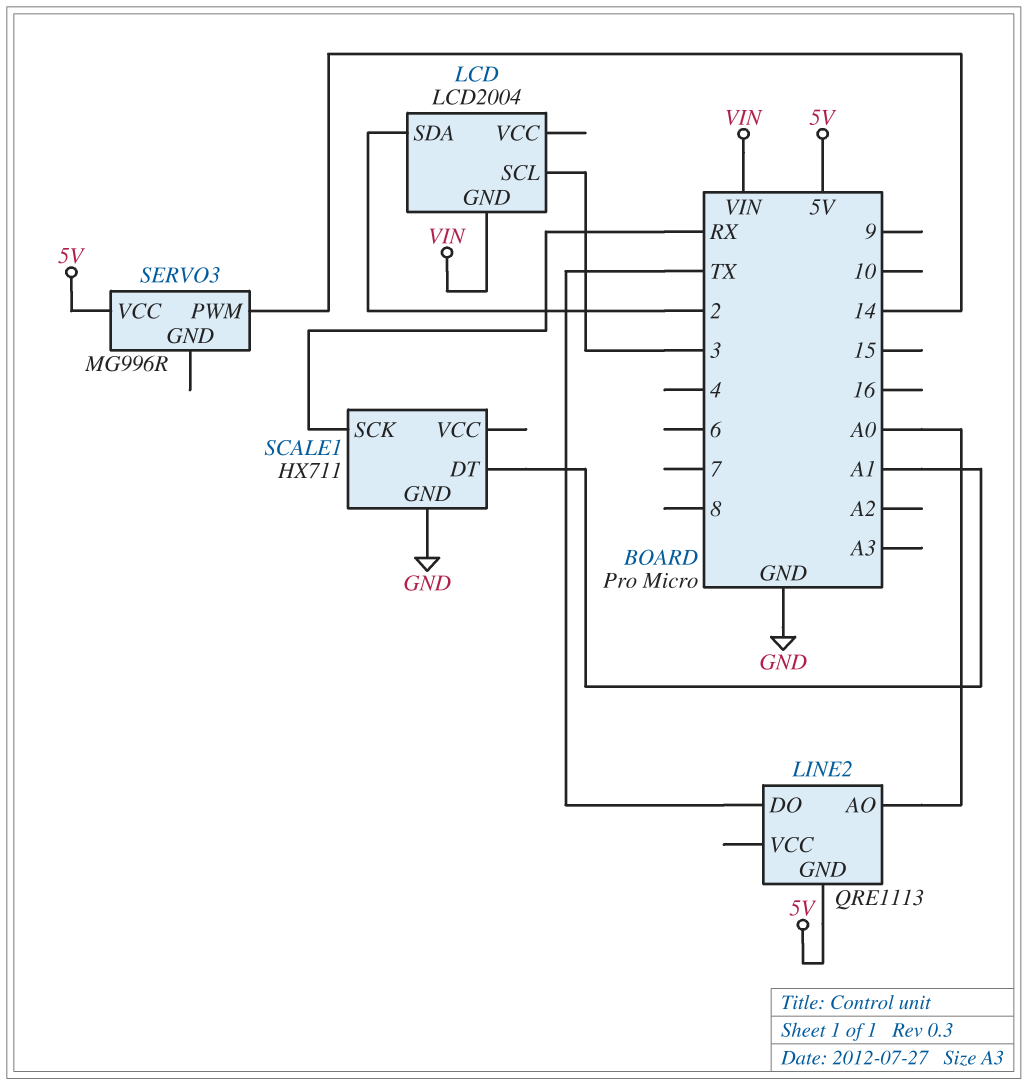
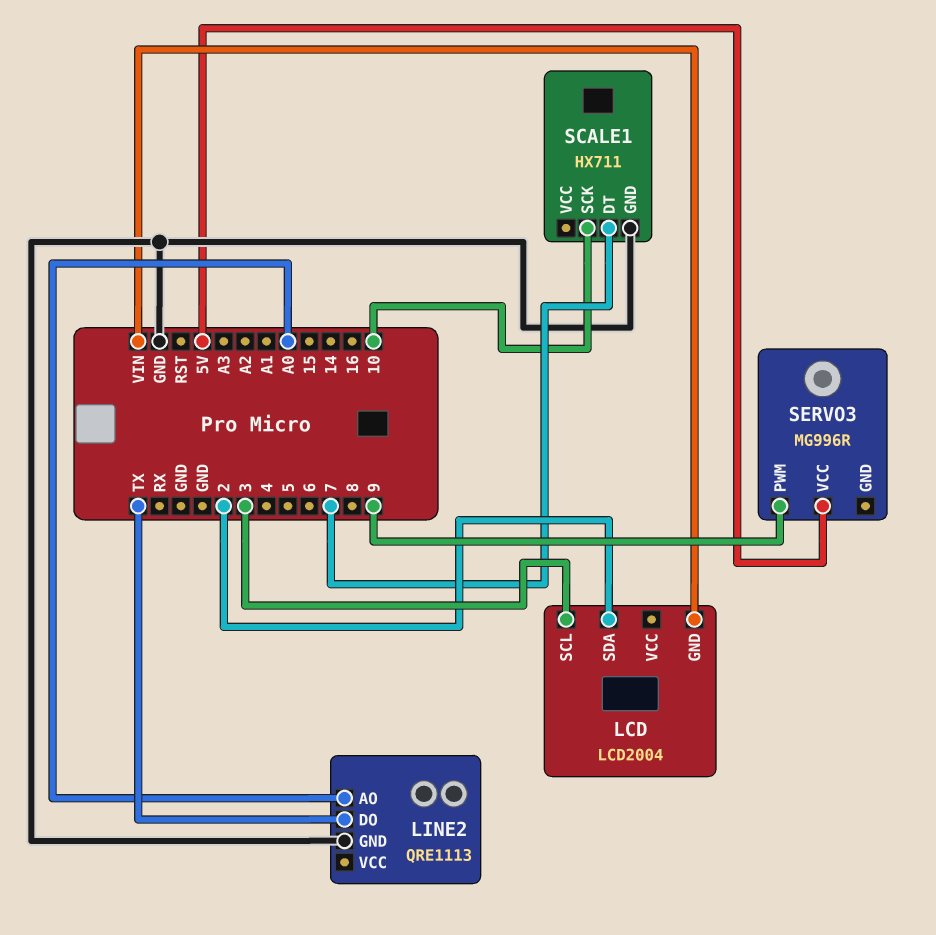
LINE2 pin GND: 5V -> GND
SCALE1 pin DT: A1 -> 7
SCALE1 pin SCK: RX -> 10
SERVO3 pin PWM: 14 -> 9

